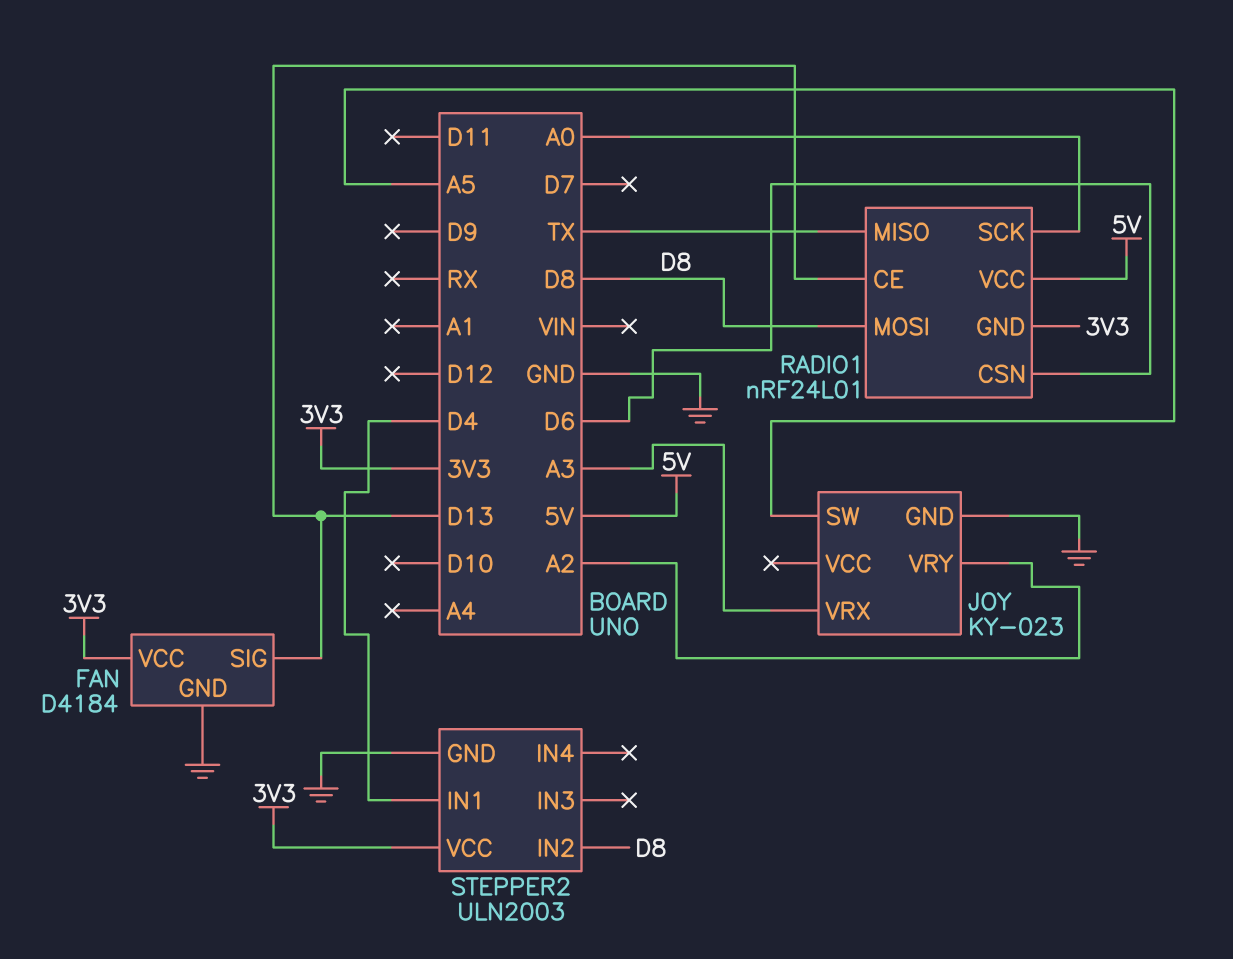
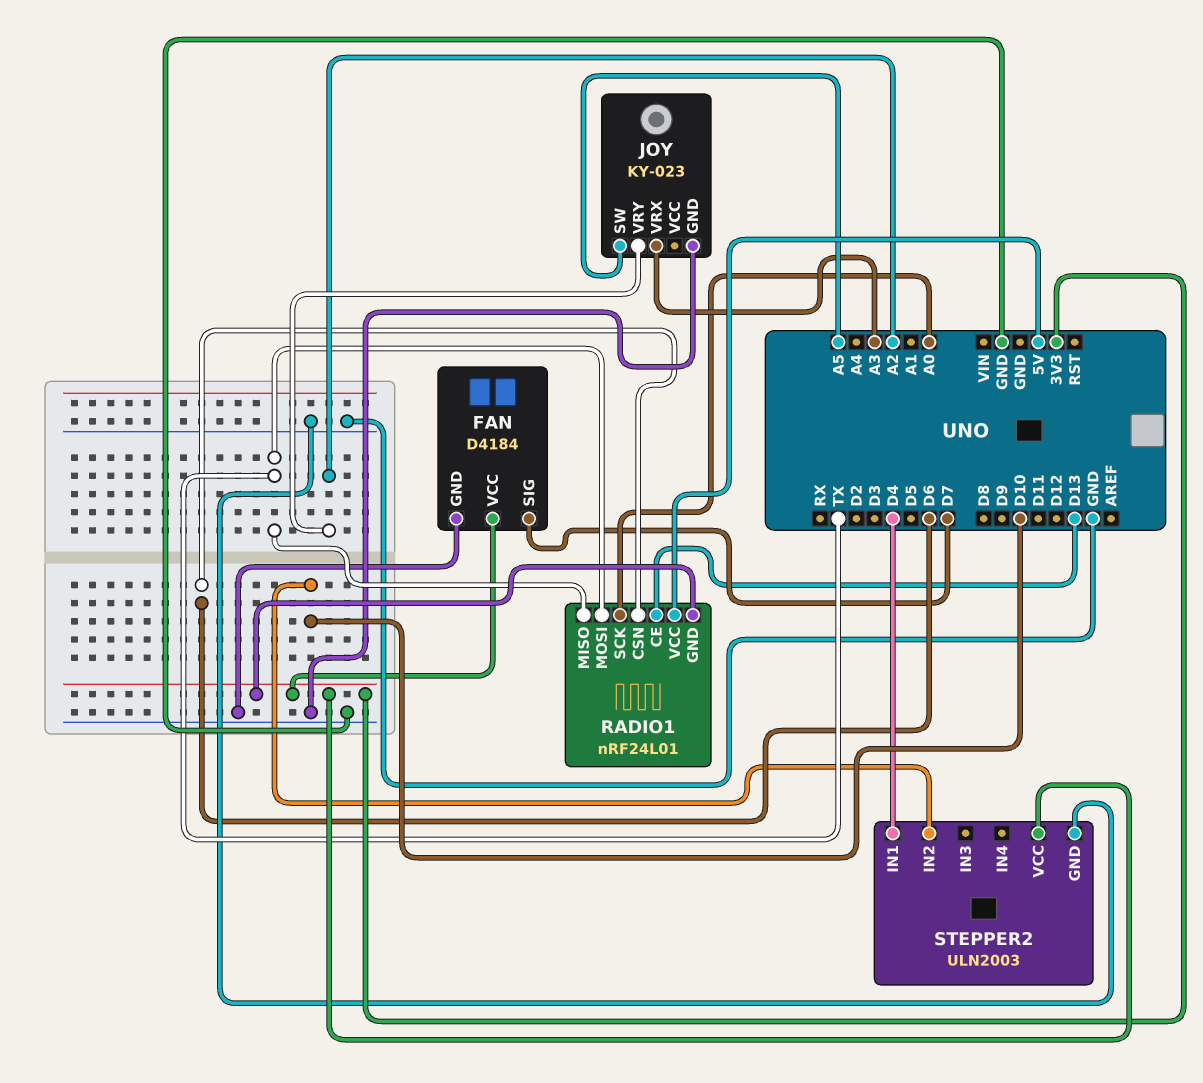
FAN pin SIG: D13 -> D7
RADIO1 pin MOSI: D8 -> TX
STEPPER2 pin IN2: D8 -> D10

